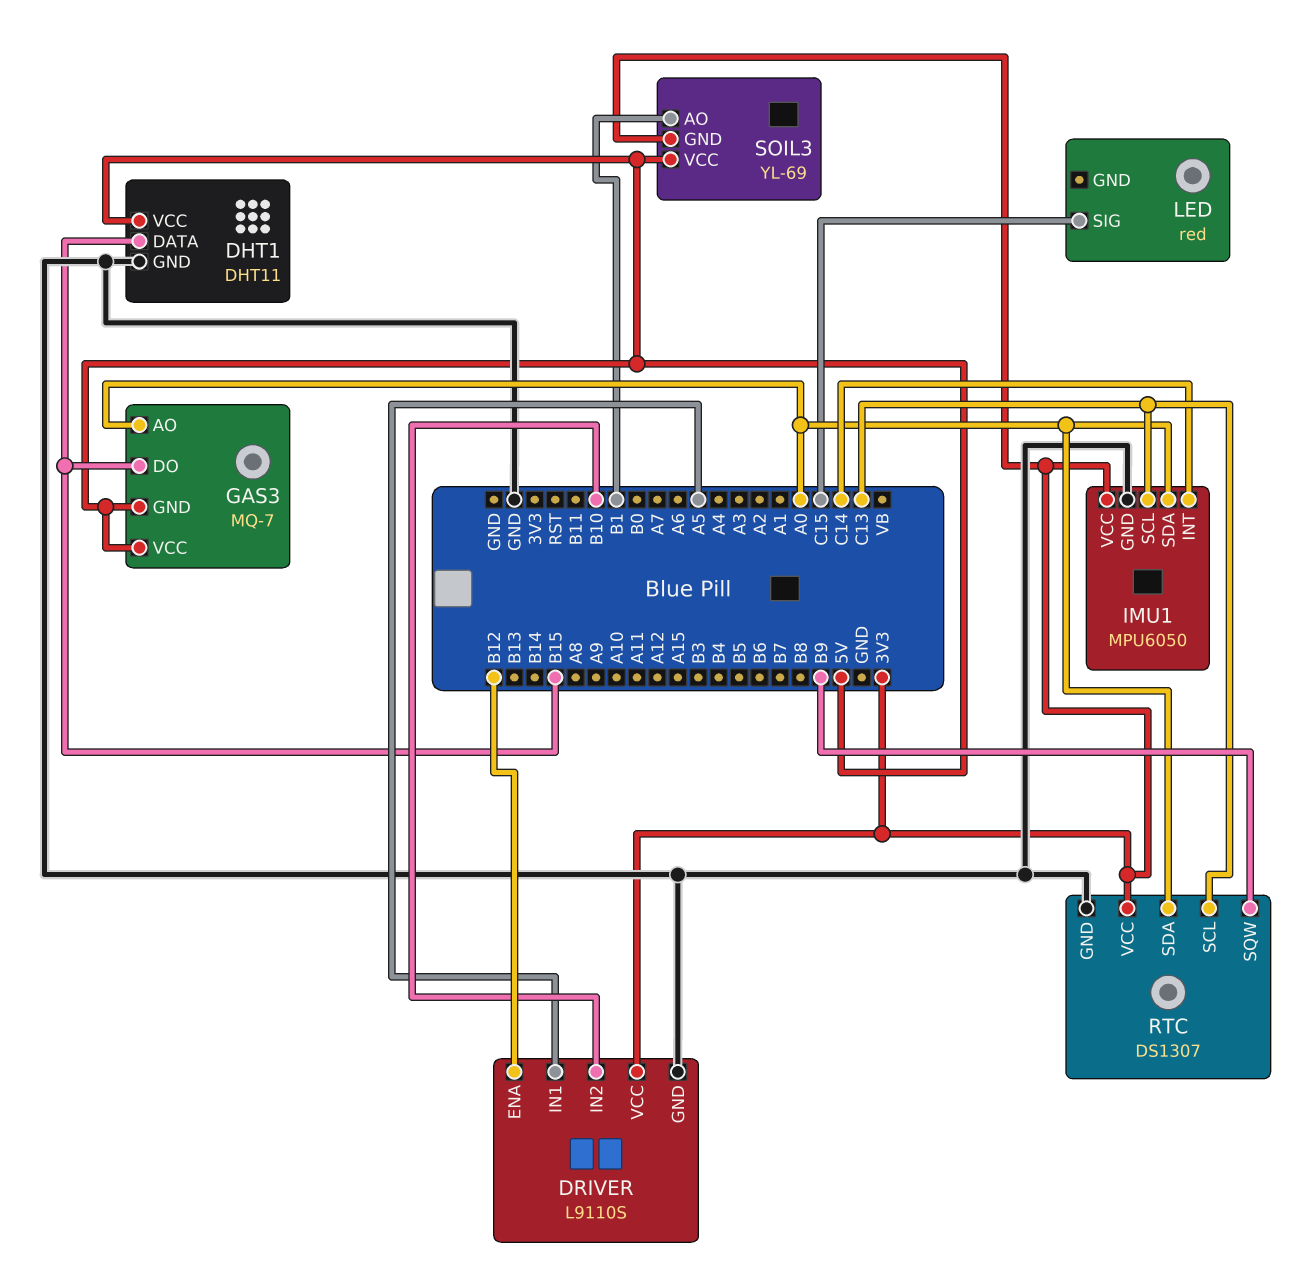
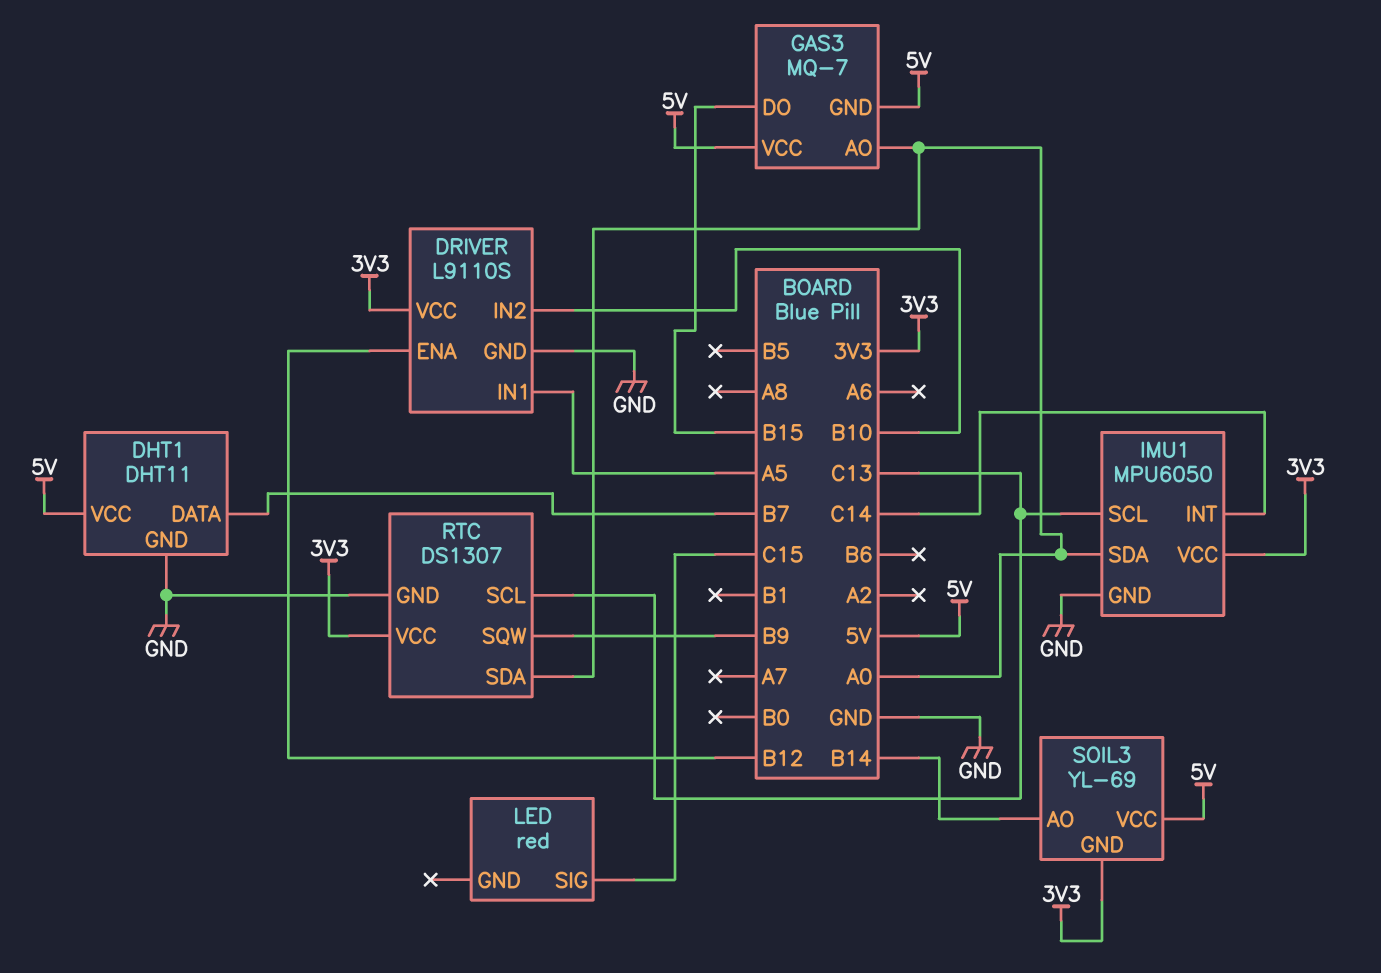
DHT1 pin DATA: B15 -> B7
SOIL3 pin AO: B1 -> B14

